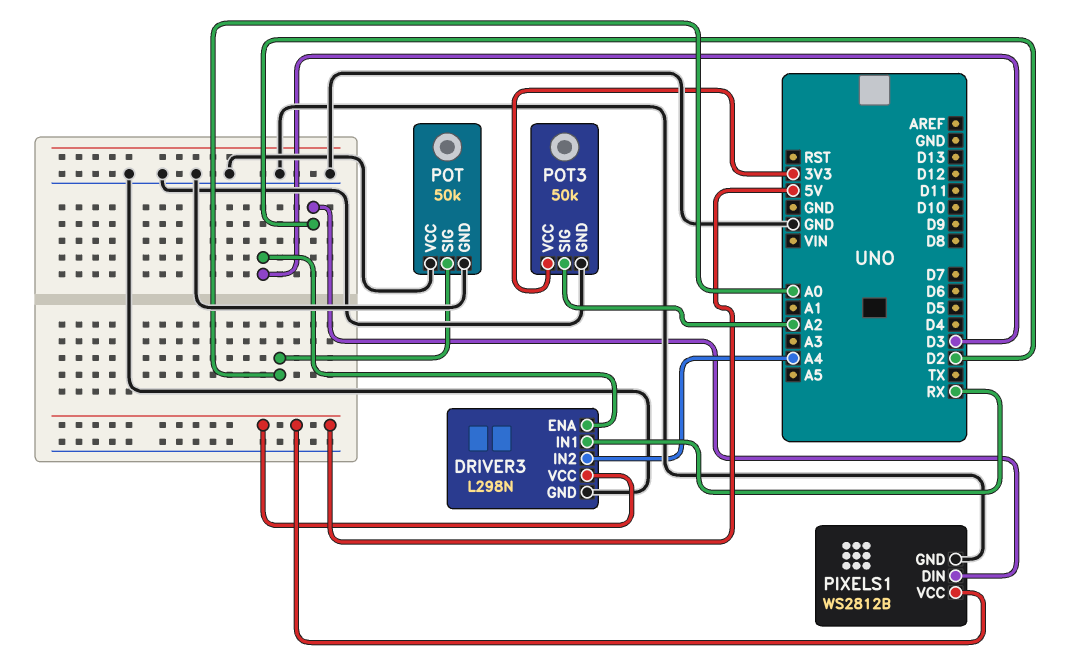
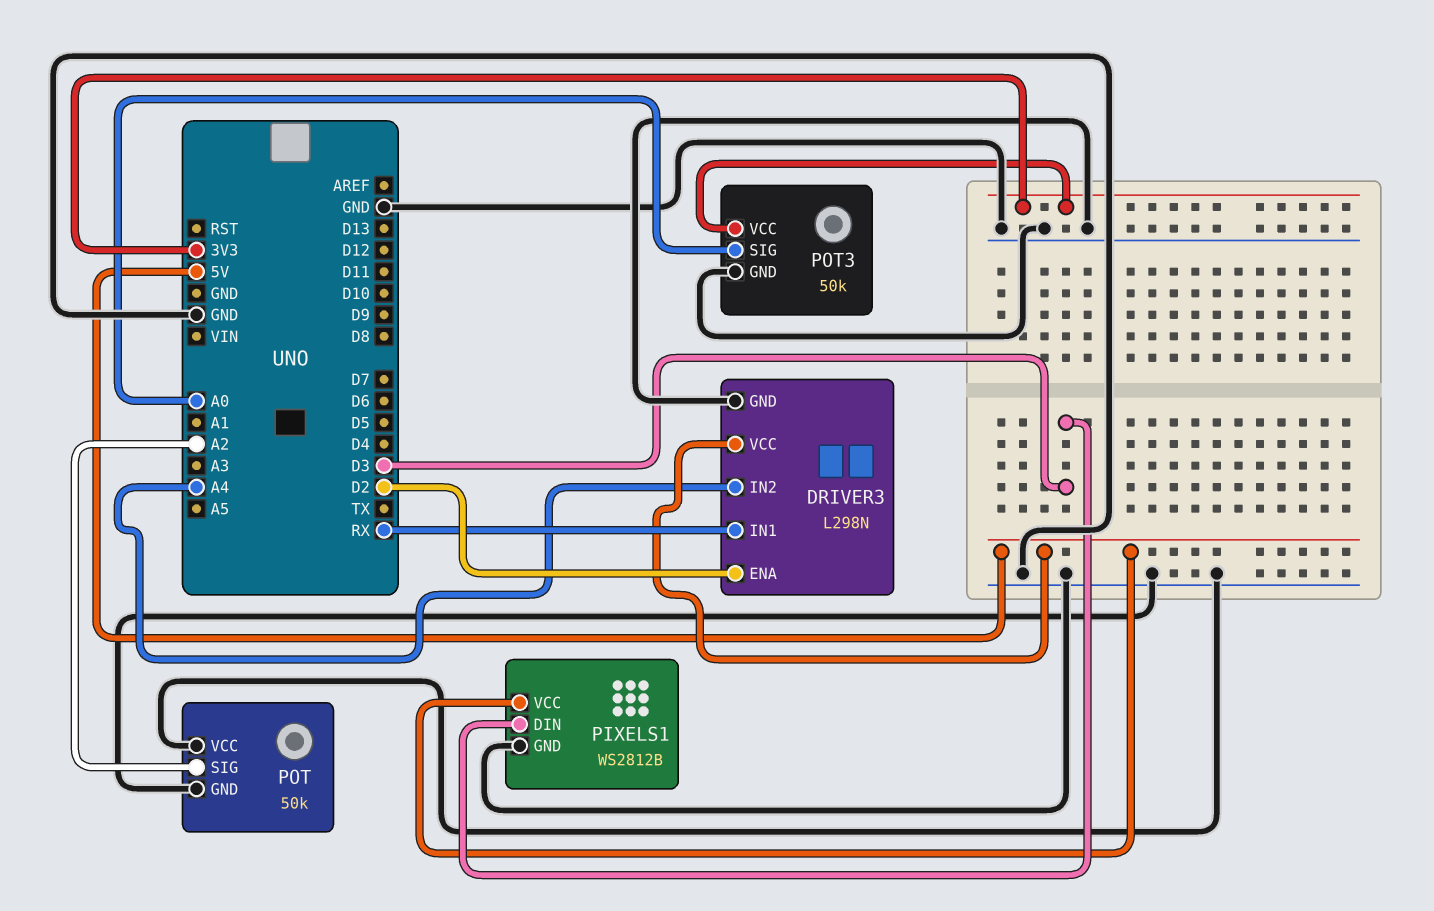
DRIVER3 pin ENA: D3 -> D2
PIXELS1 pin DIN: D2 -> D3
POT pin SIG: A0 -> A2
POT3 pin SIG: A2 -> A0

